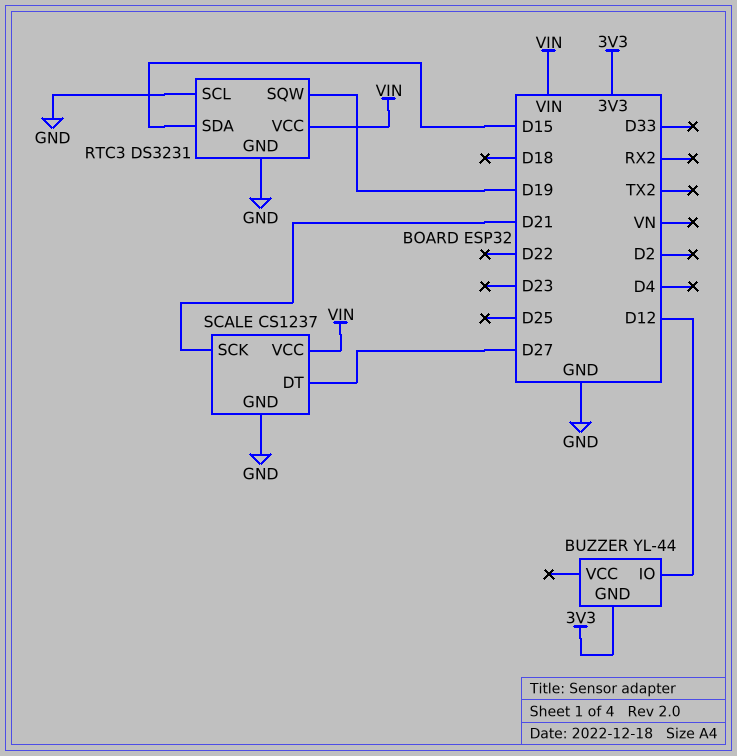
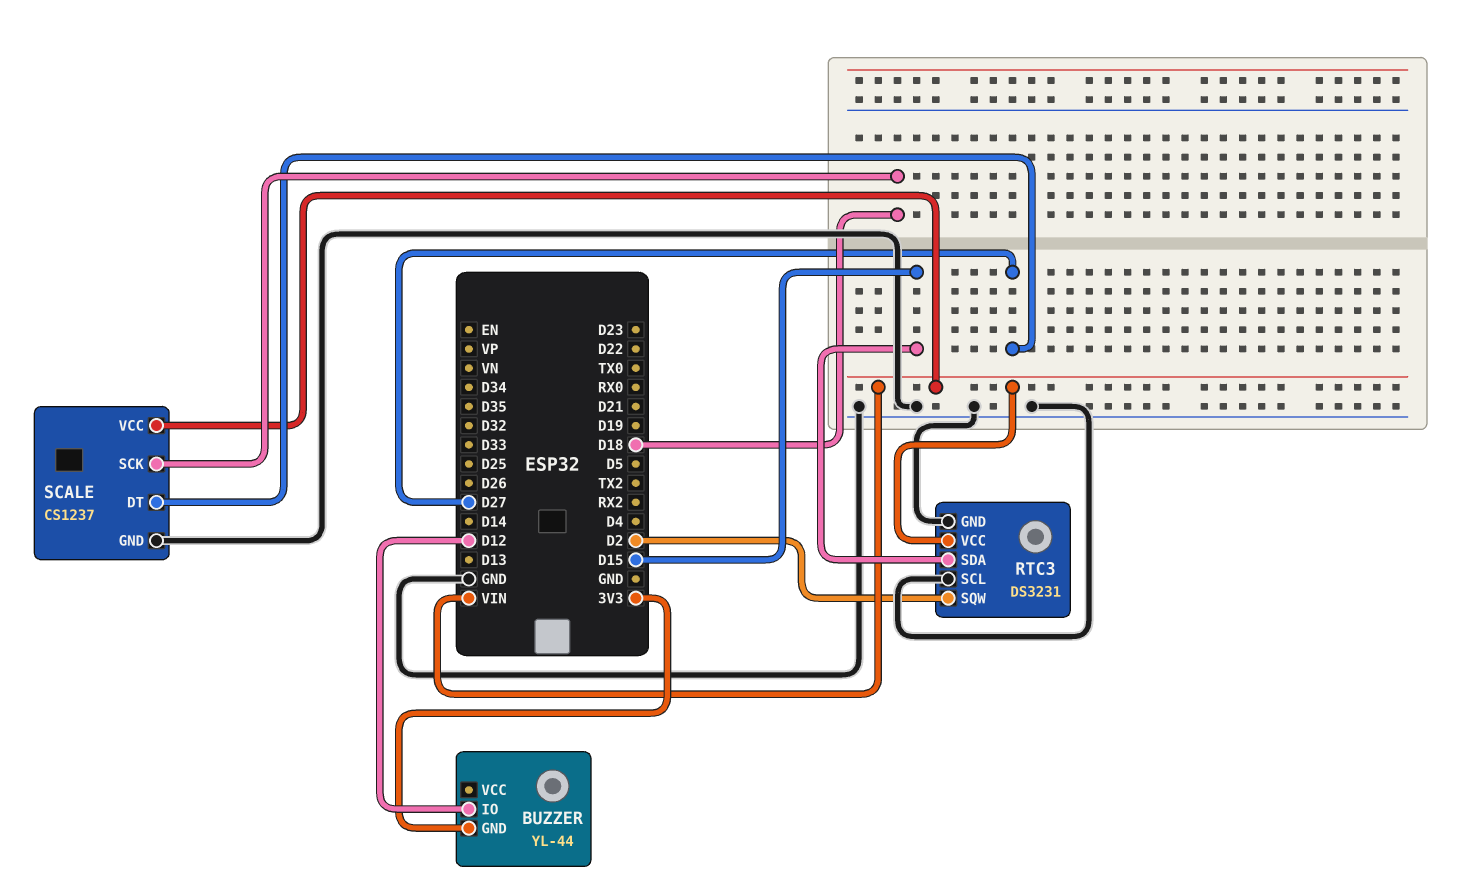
RTC3 pin SQW: D19 -> D2
SCALE pin SCK: D21 -> D18

